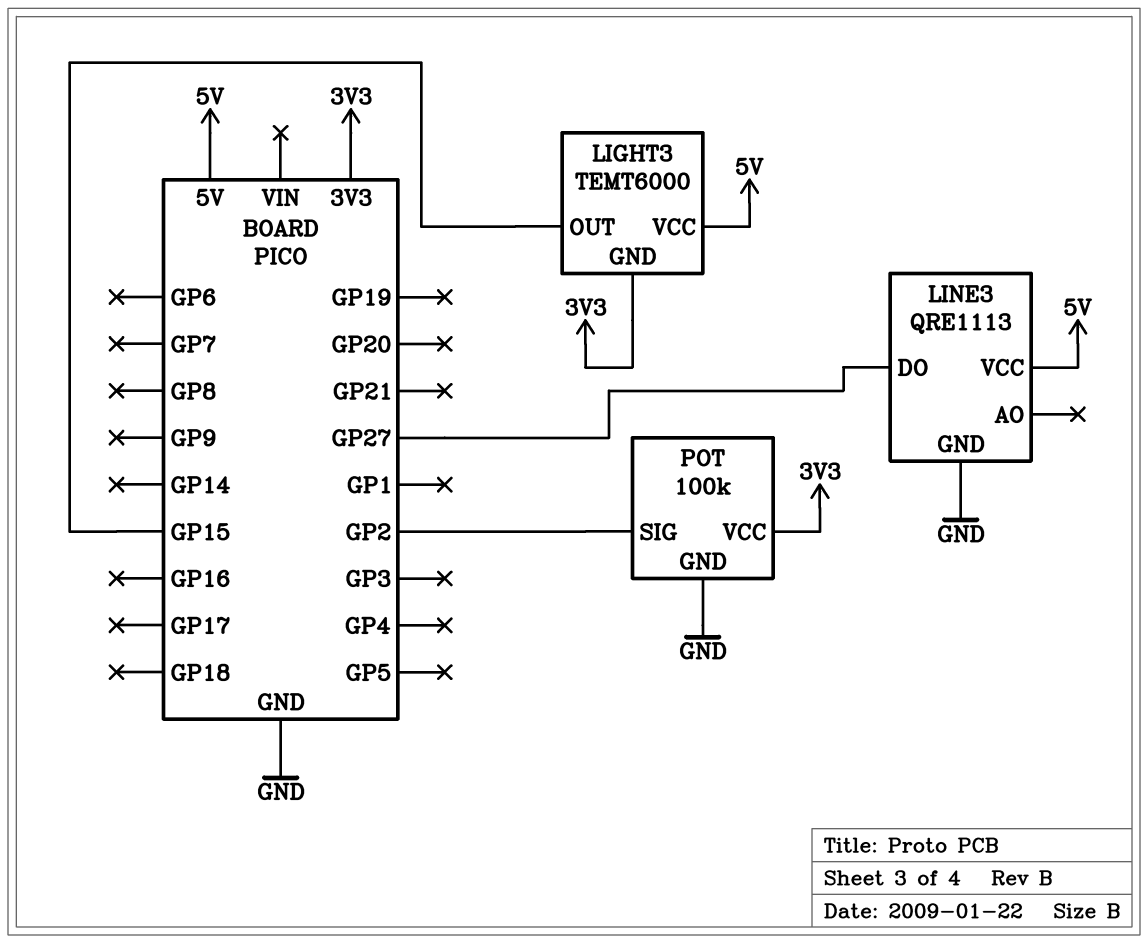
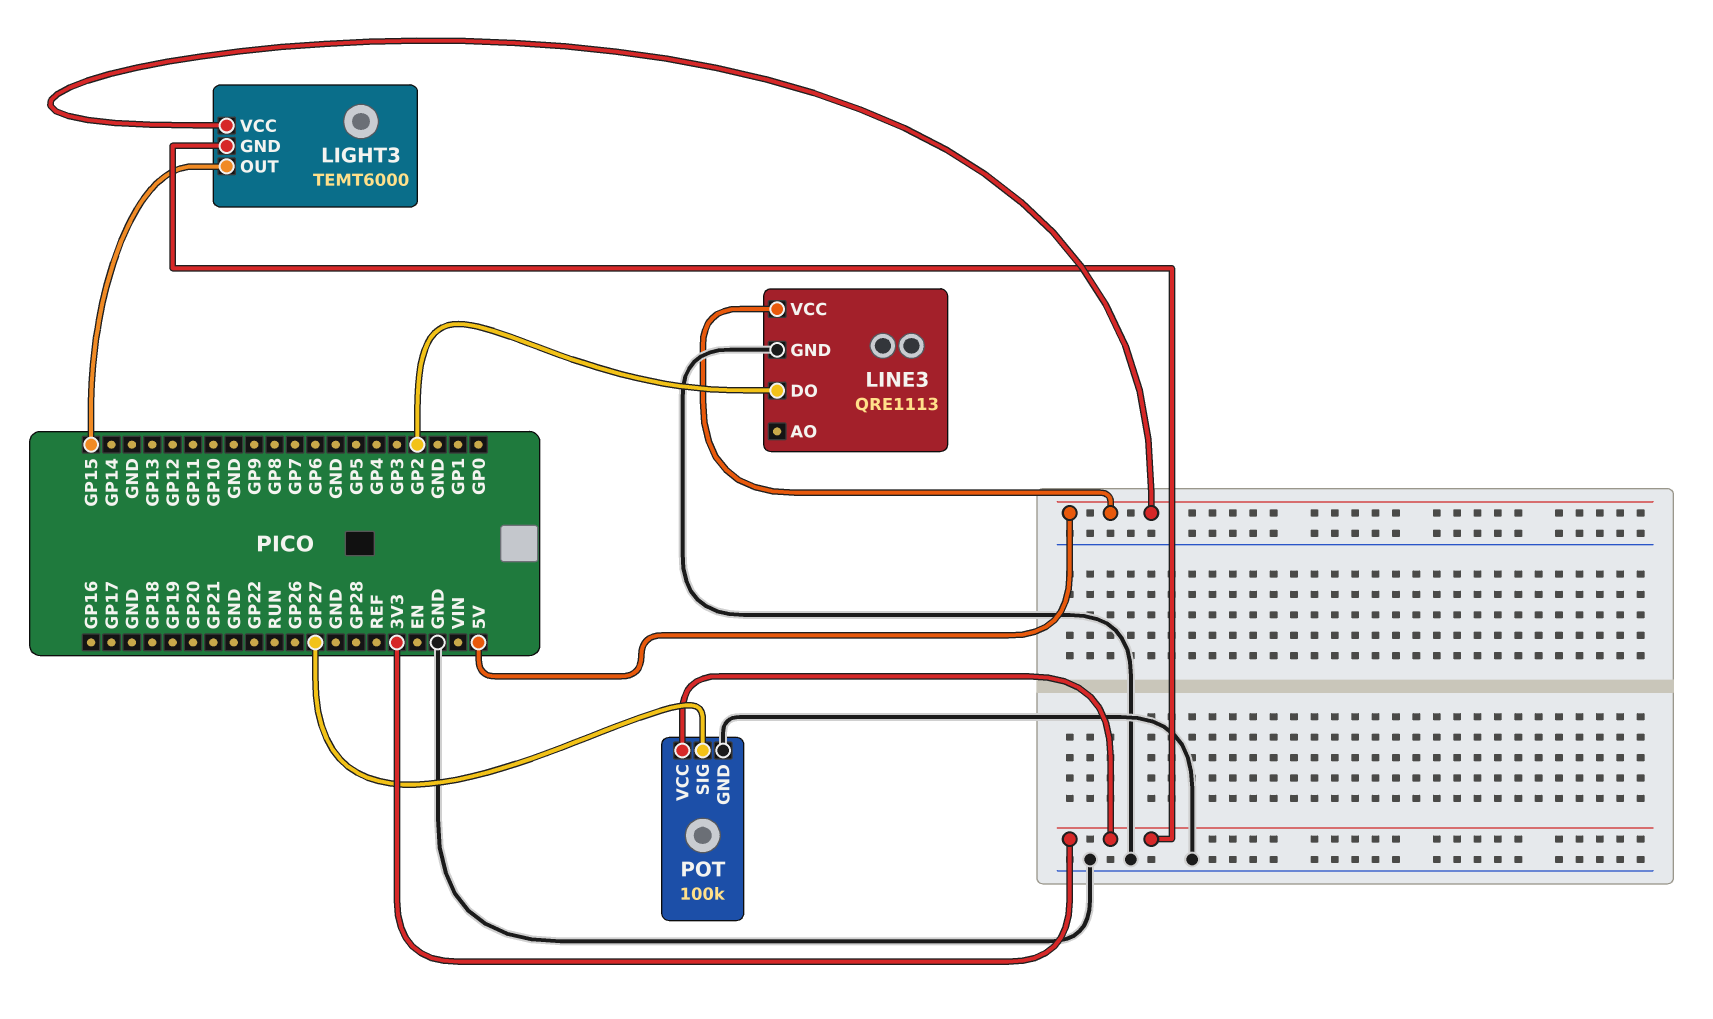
LINE3 pin DO: GP27 -> GP2
POT pin SIG: GP2 -> GP27

